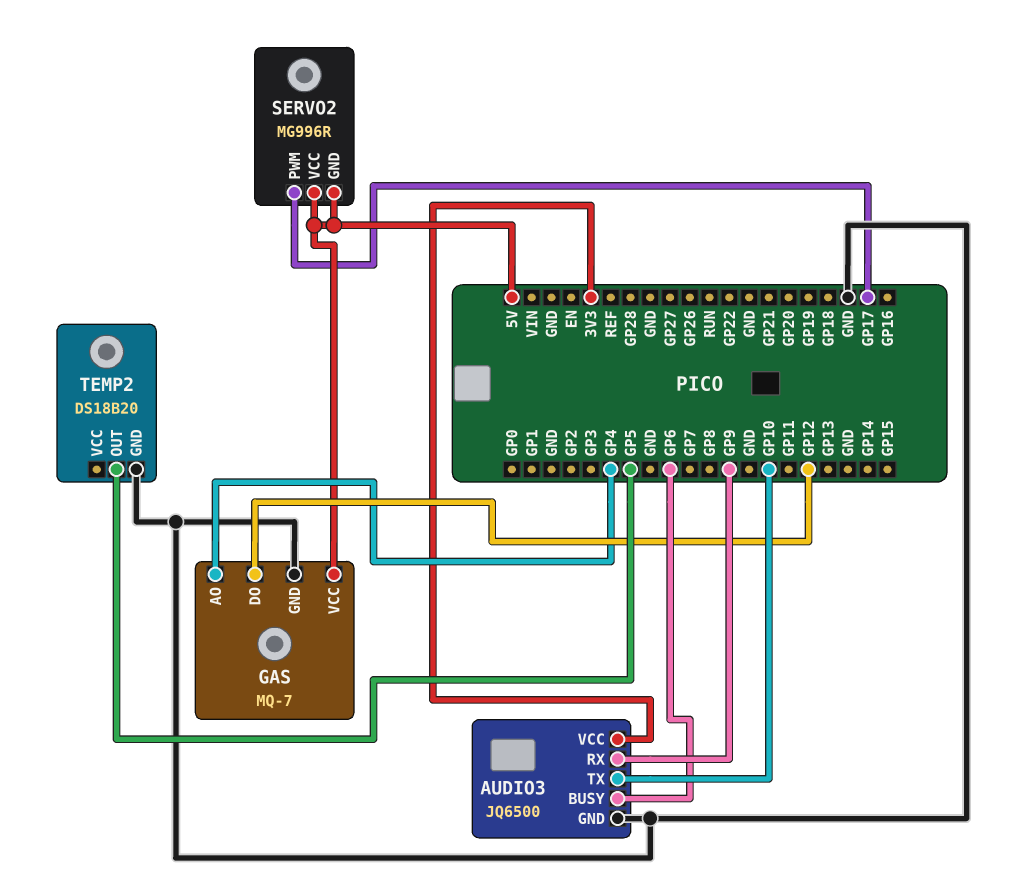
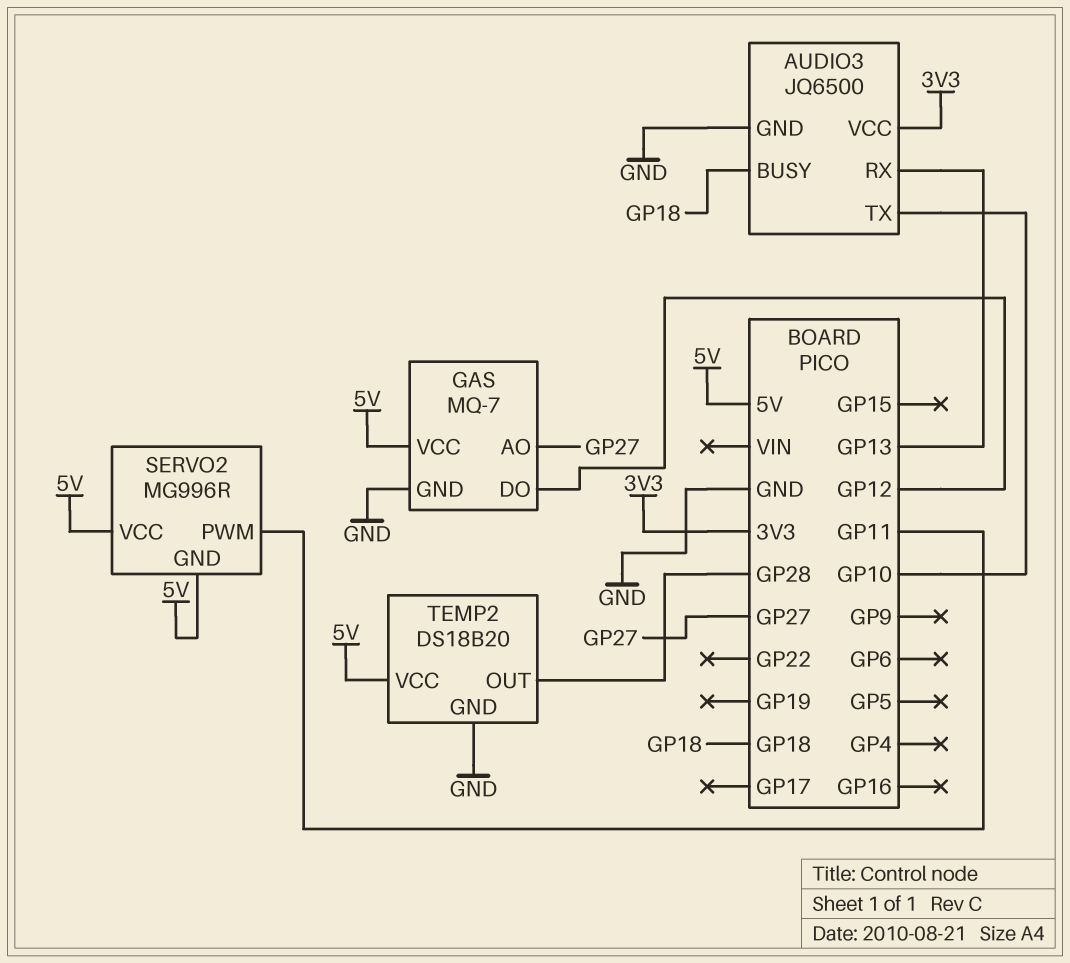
AUDIO3 pin BUSY: GP6 -> GP18
AUDIO3 pin RX: GP9 -> GP13
GAS pin AO: GP4 -> GP27
SERVO2 pin PWM: GP17 -> GP11
TEMP2 pin OUT: GP5 -> GP28
TEMP2 pin VCC: none -> 5V

